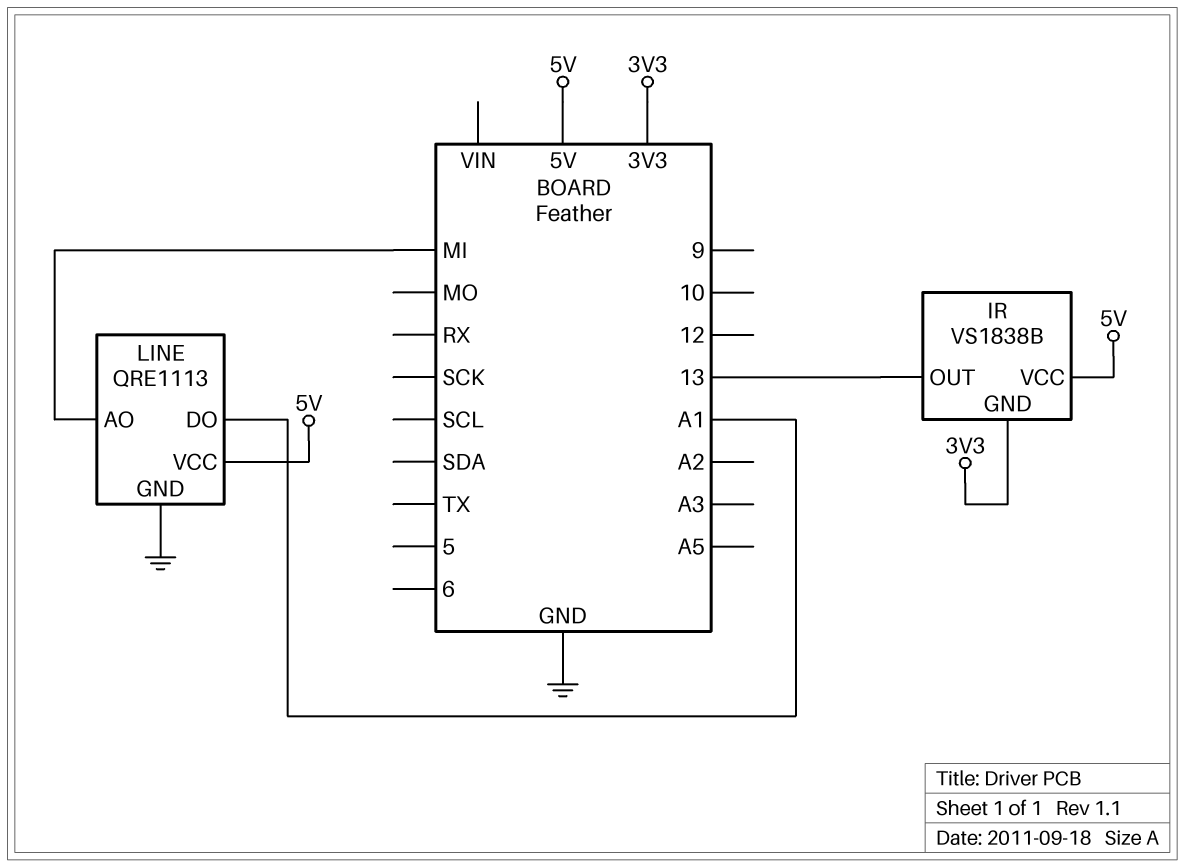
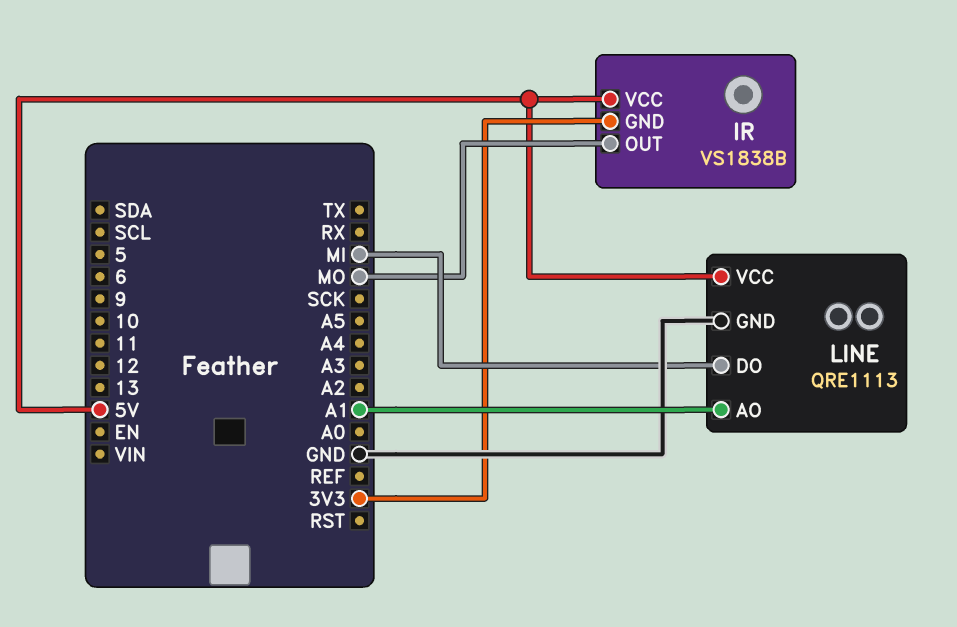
IR pin OUT: 13 -> MO
LINE pin AO: MI -> A1
LINE pin DO: A1 -> MI

